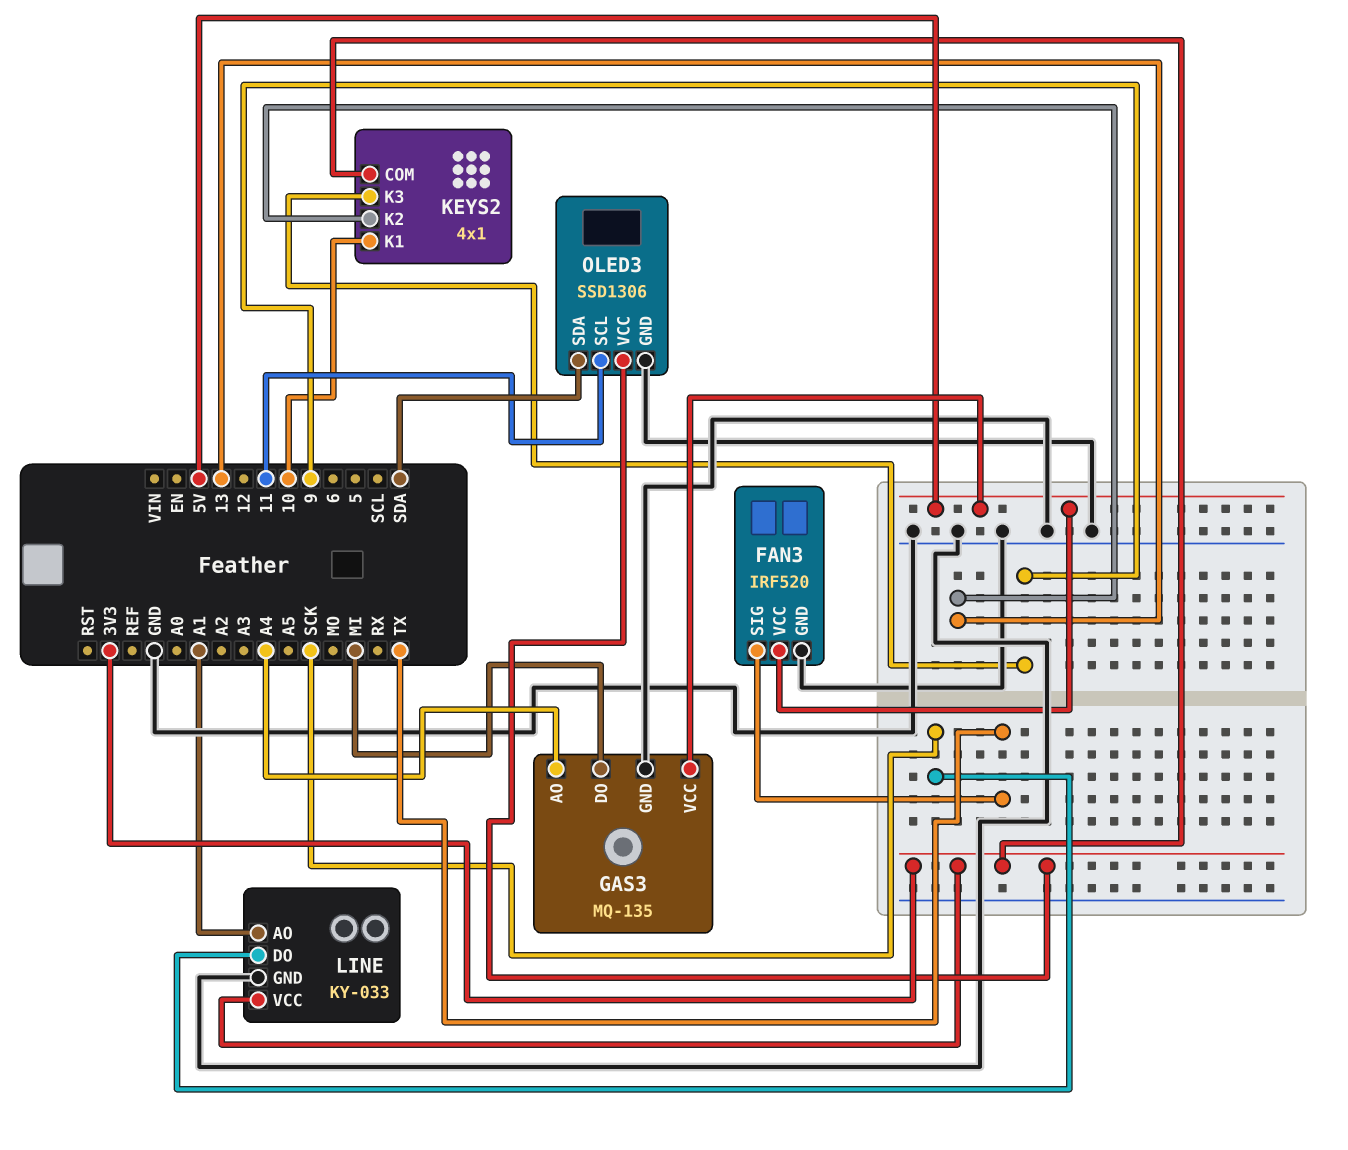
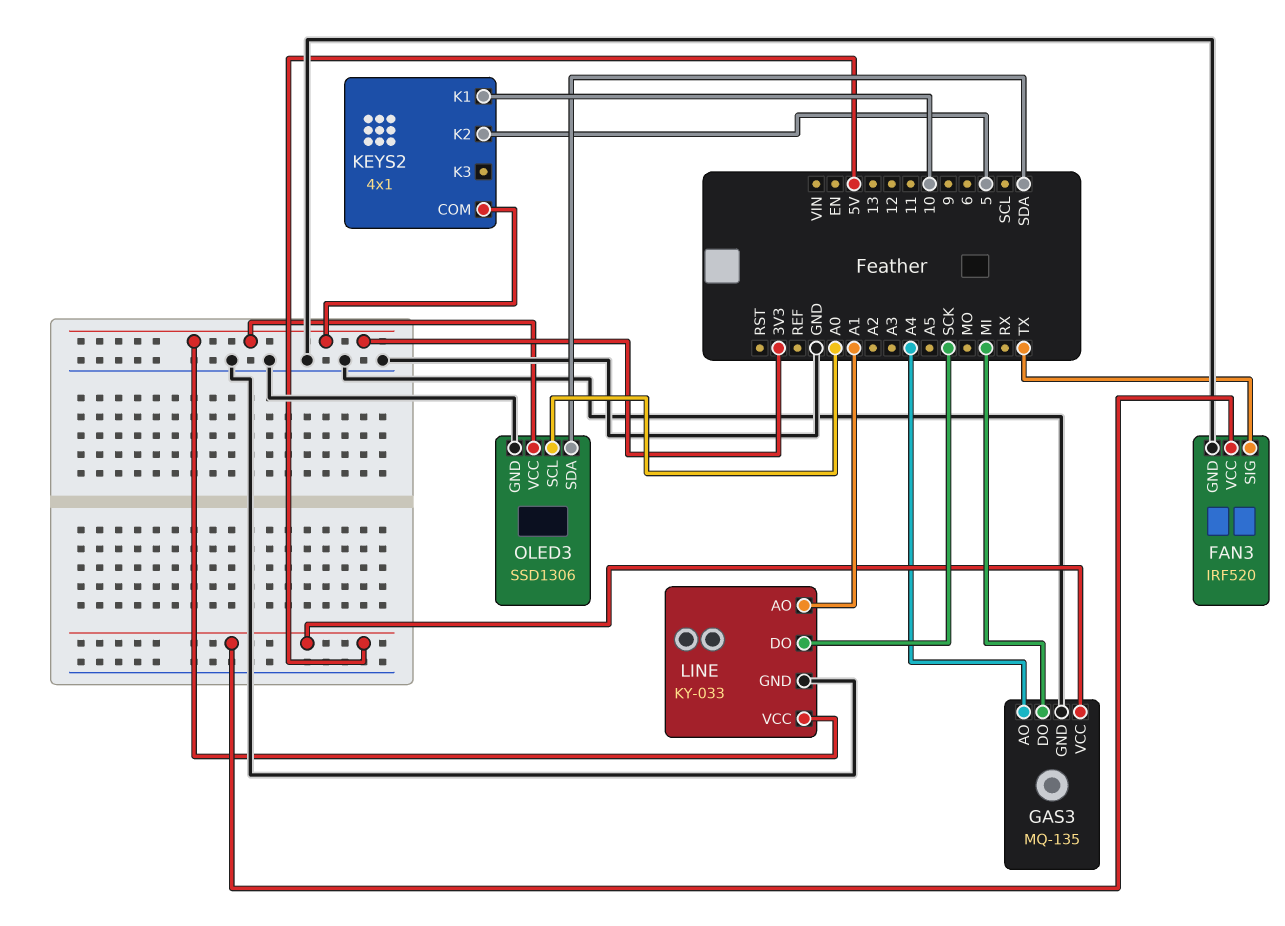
KEYS2 pin K2: 13 -> 5
KEYS2 pin K3: 9 -> none
OLED3 pin SCL: 11 -> A0

